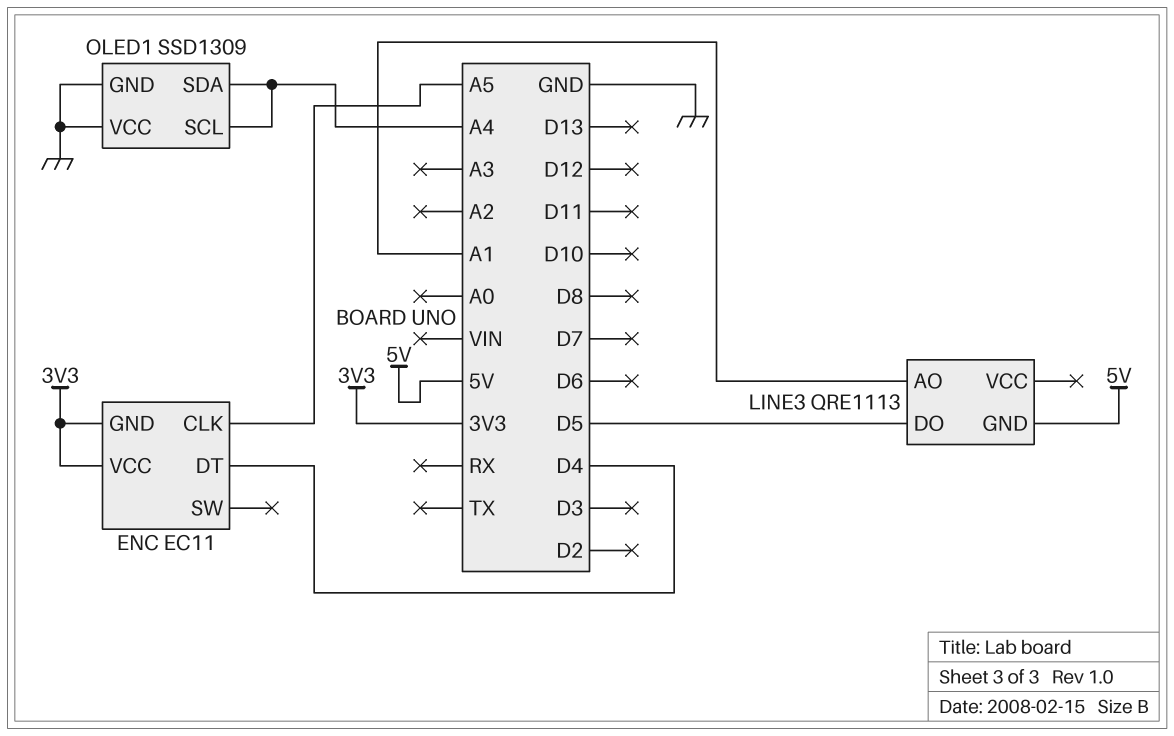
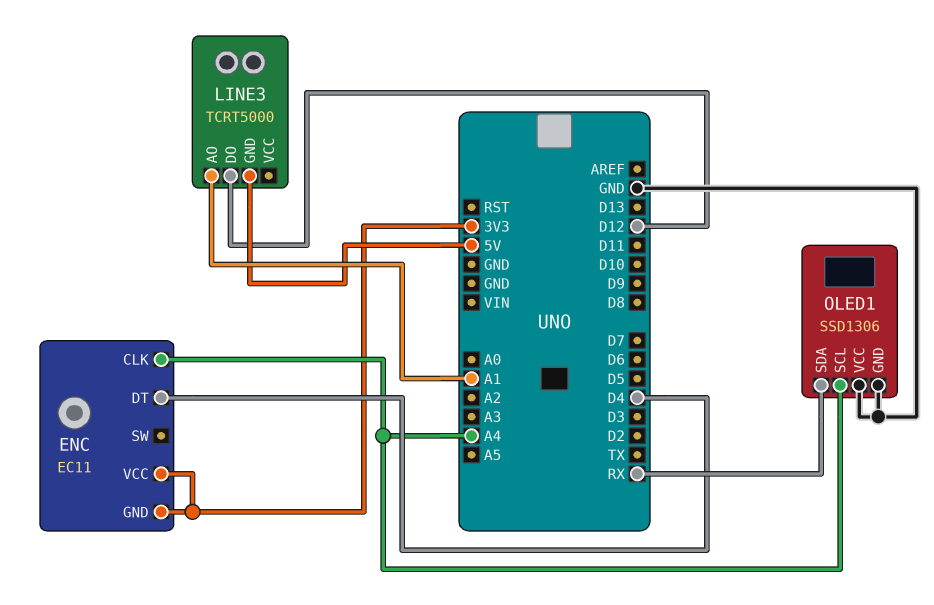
ENC pin CLK: A5 -> A4
LINE3: QRE1113 -> TCRT5000
LINE3 pin DO: D5 -> D12
OLED1: SSD1309 -> SSD1306
OLED1 pin SDA: A4 -> RX

